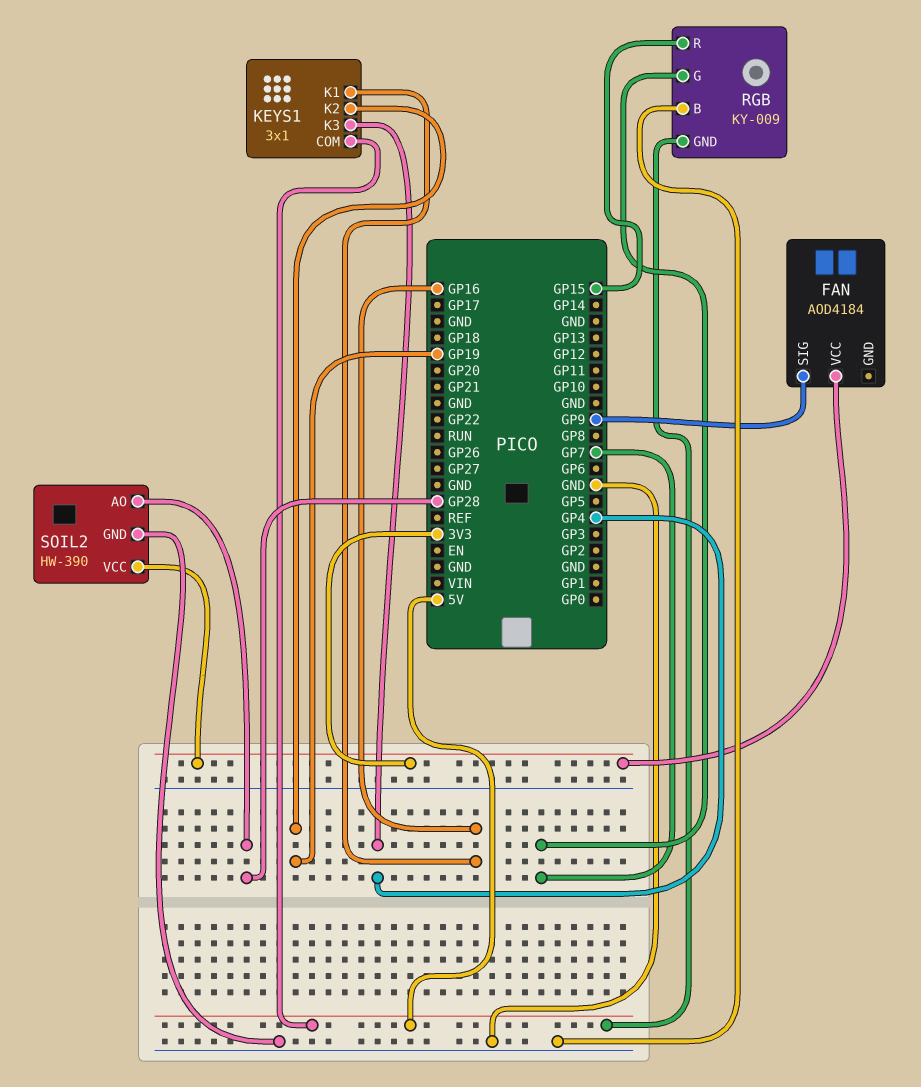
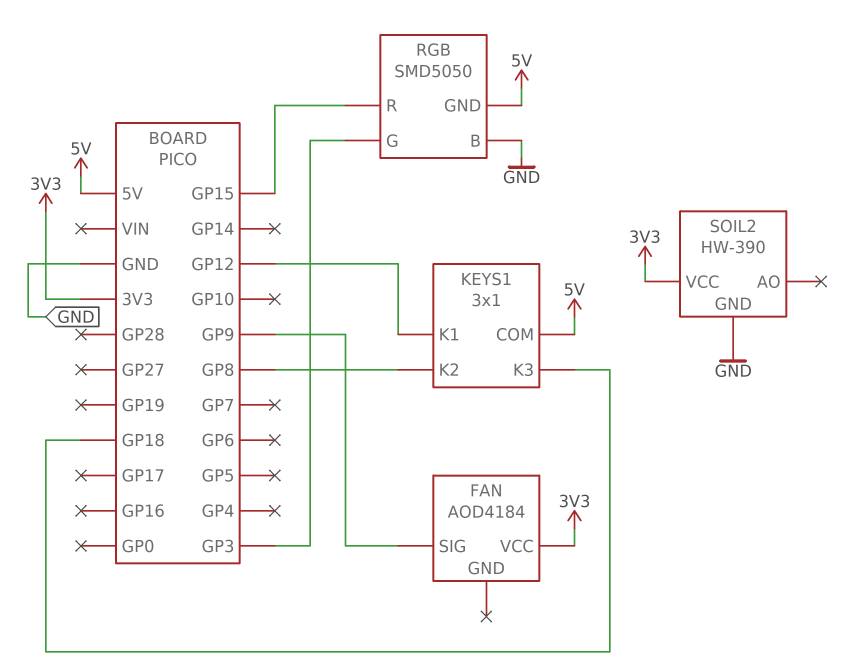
KEYS1 pin K1: GP16 -> GP12
KEYS1 pin K2: GP19 -> GP8
KEYS1 pin K3: GP4 -> GP18
RGB: KY-009 -> SMD5050
RGB pin G: GP7 -> GP3
SOIL2 pin AO: GP28 -> none

